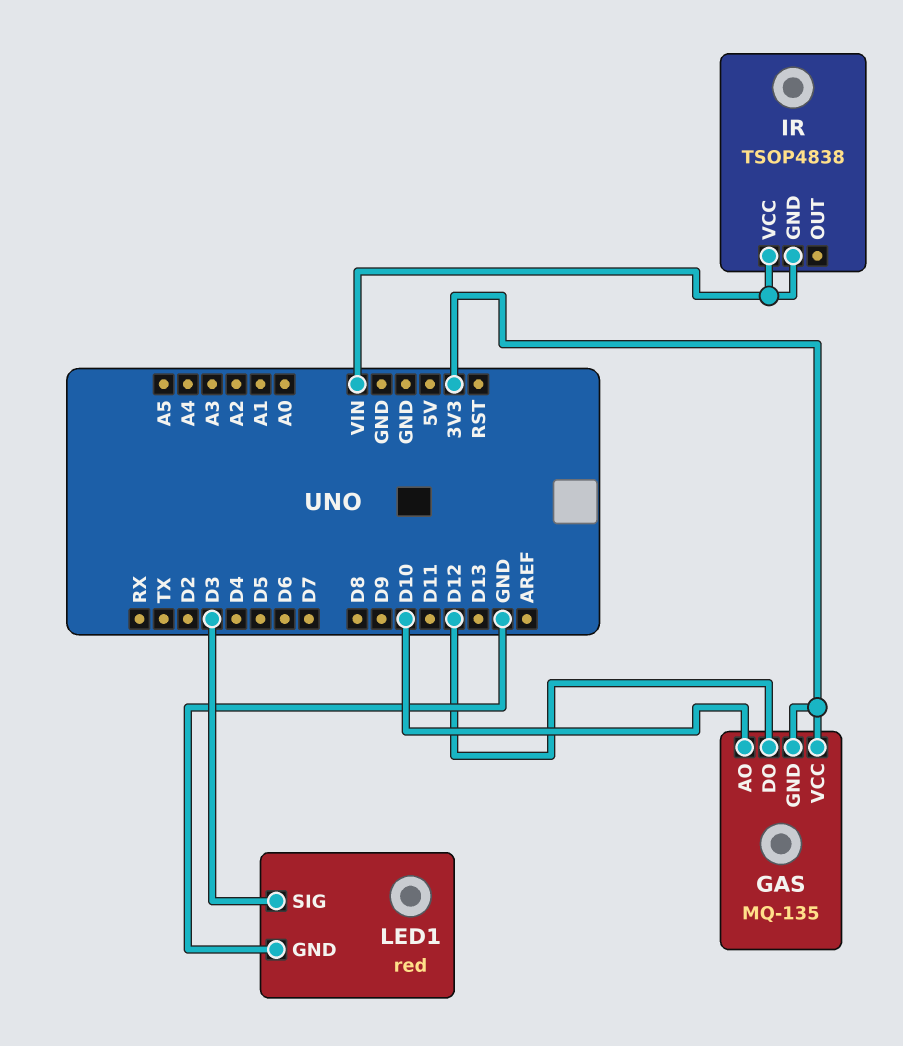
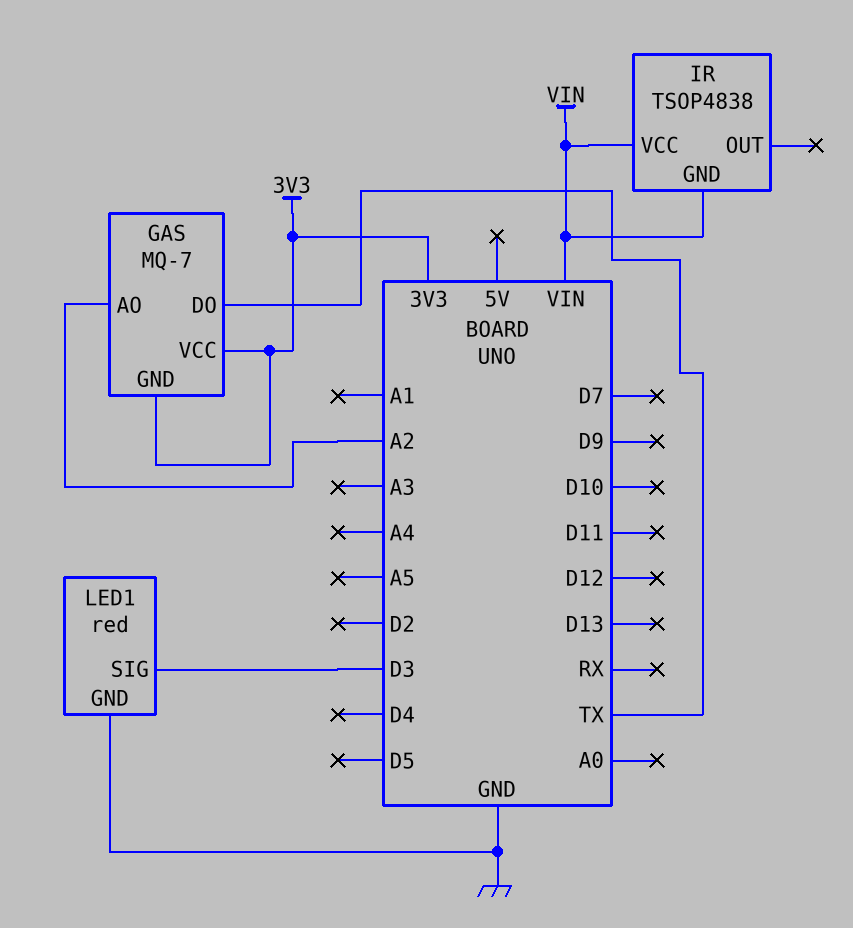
GAS: MQ-135 -> MQ-7
GAS pin AO: D10 -> A2
GAS pin DO: D12 -> TX

